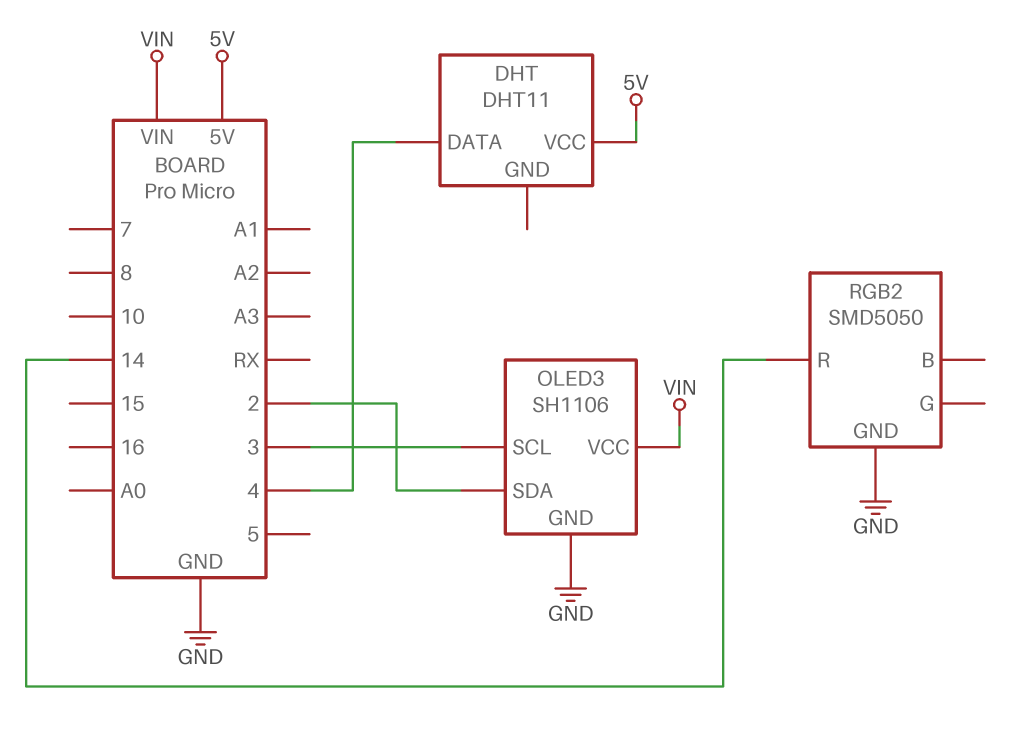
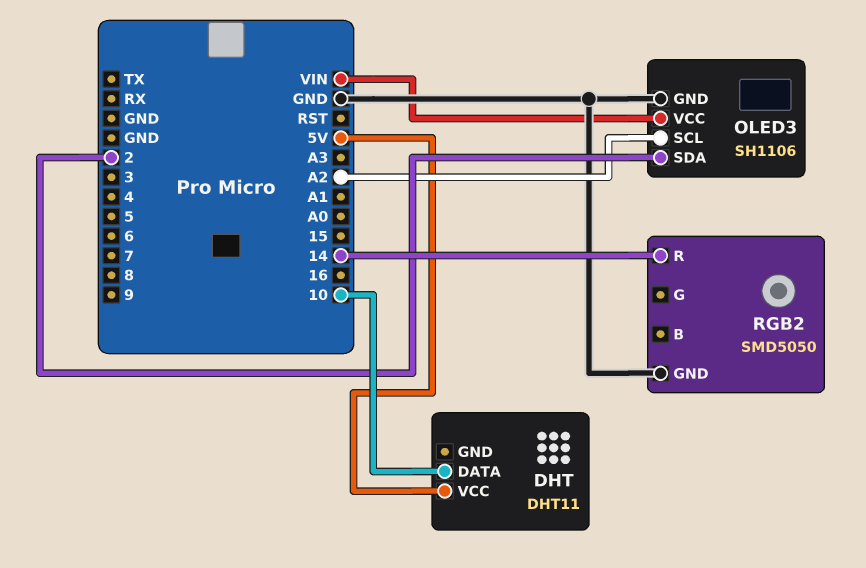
DHT pin DATA: 4 -> 10
OLED3 pin SCL: 3 -> A2

